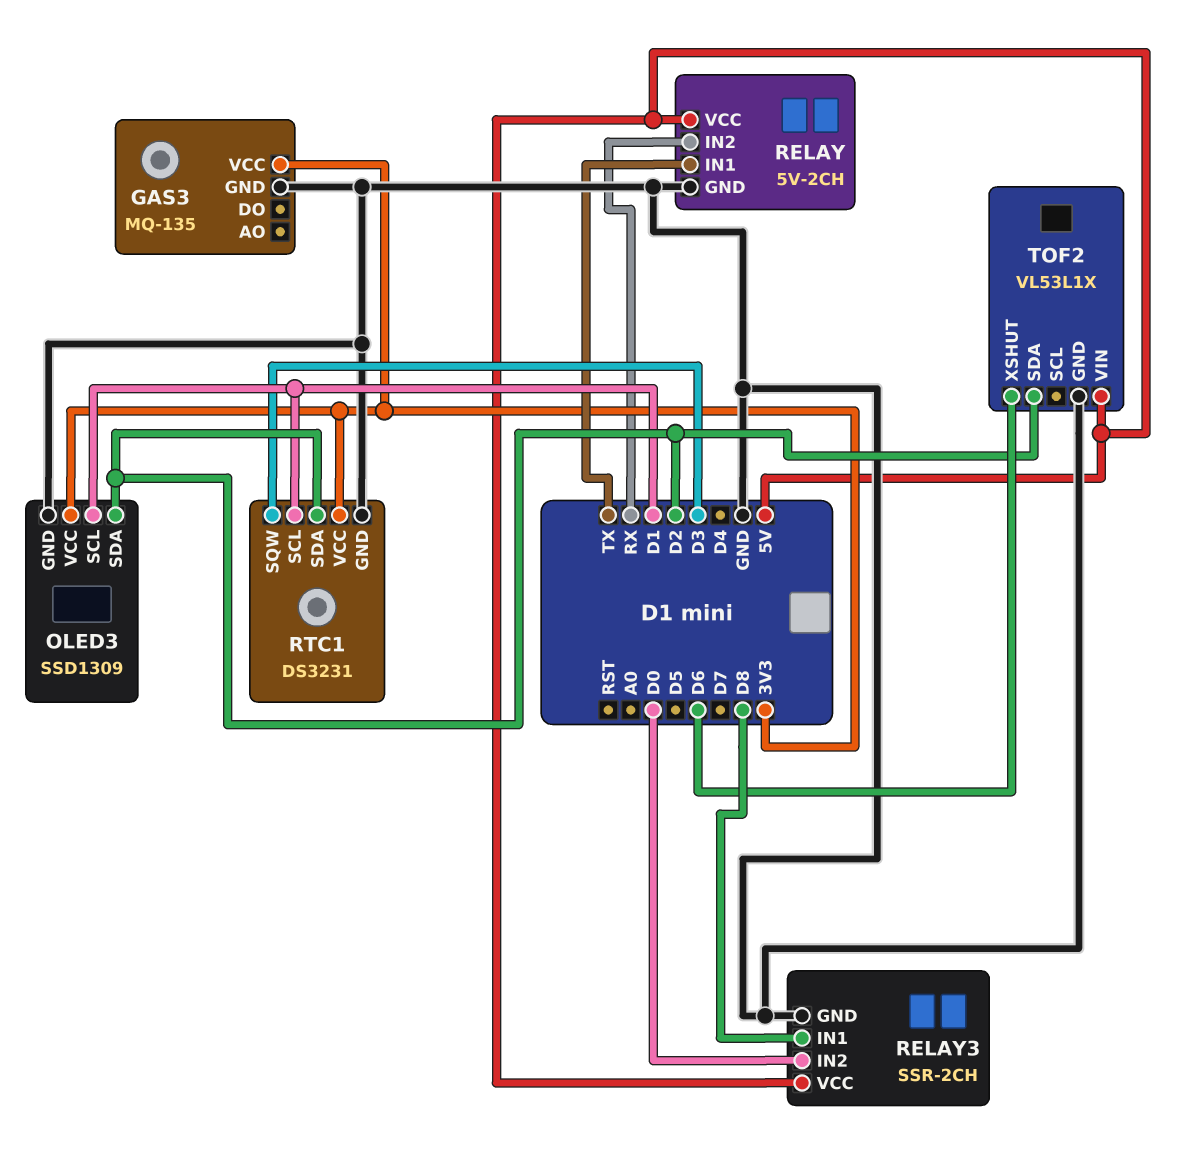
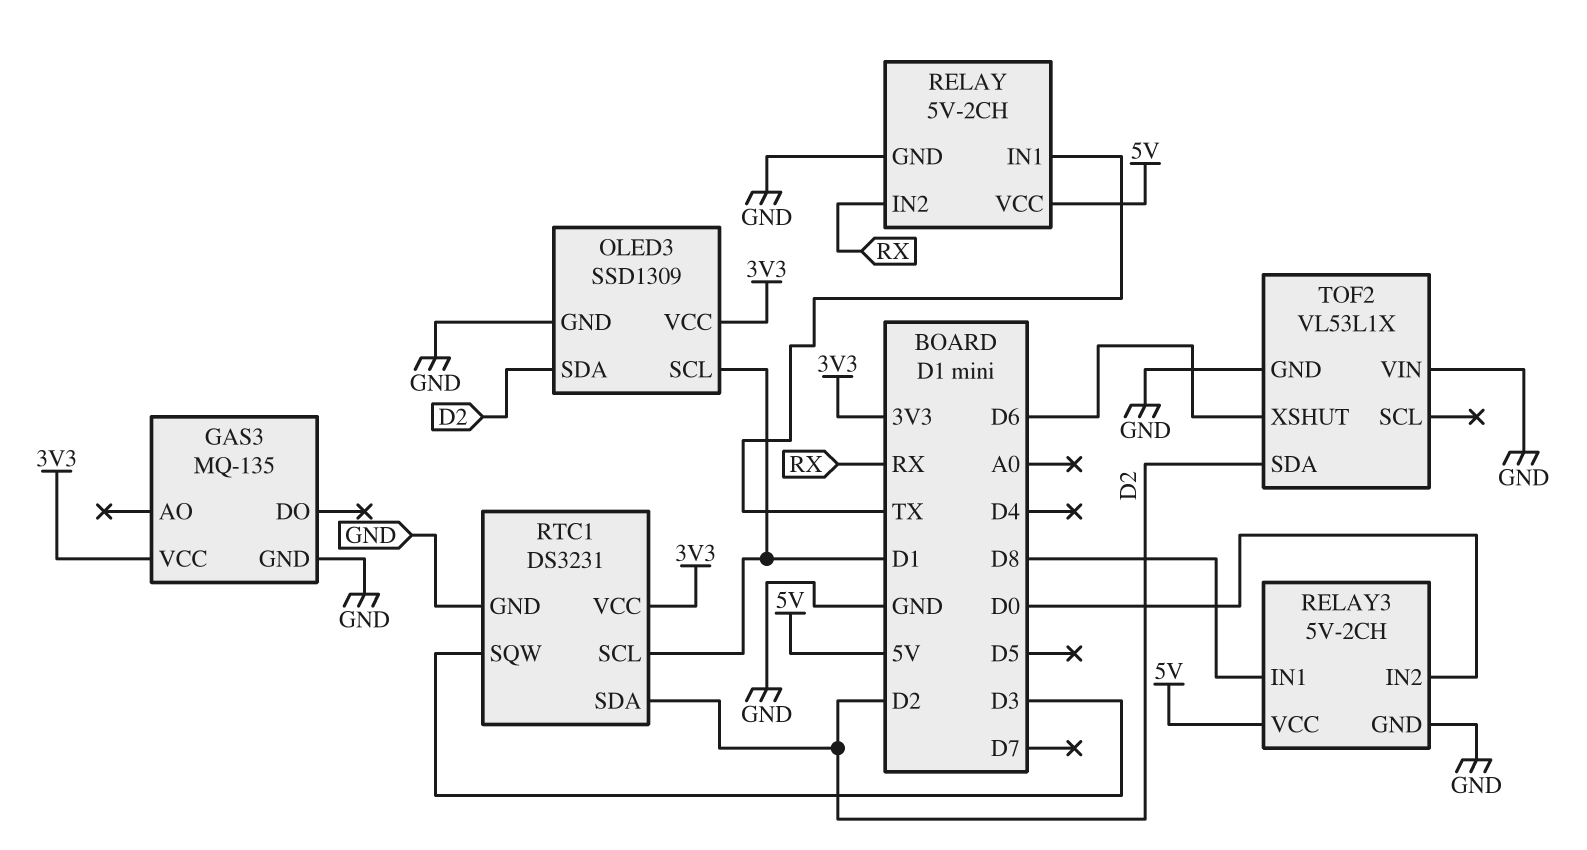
RELAY3: SSR-2CH -> 5V-2CH
TOF2 pin VIN: 5V -> GND

